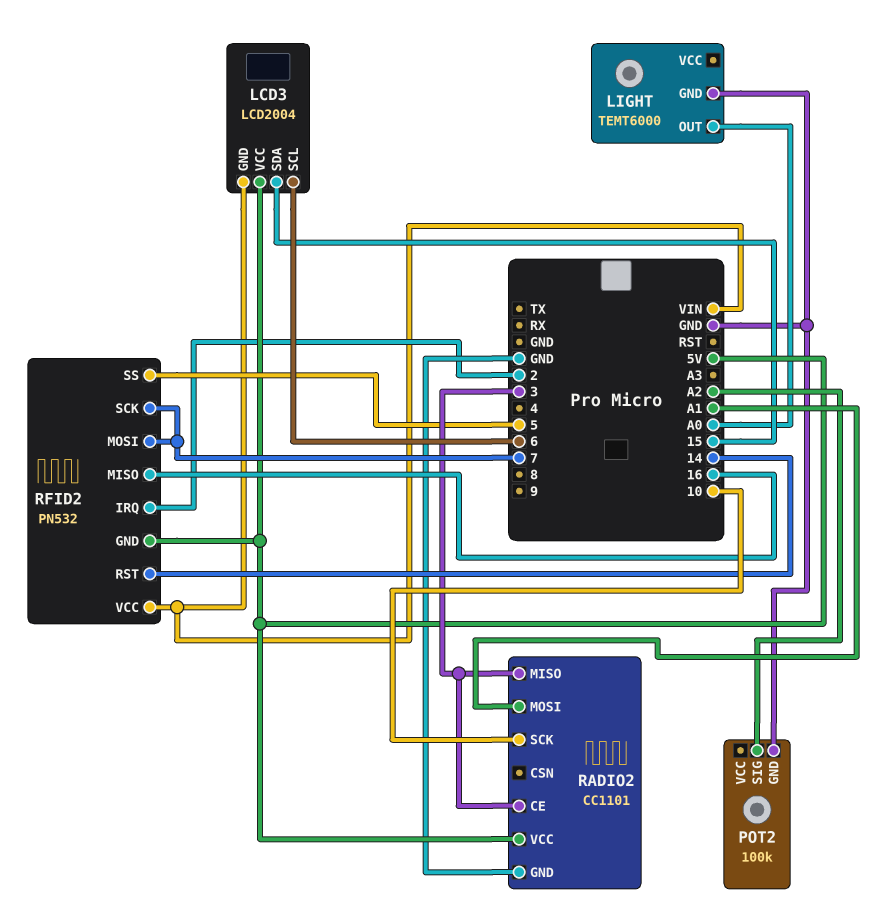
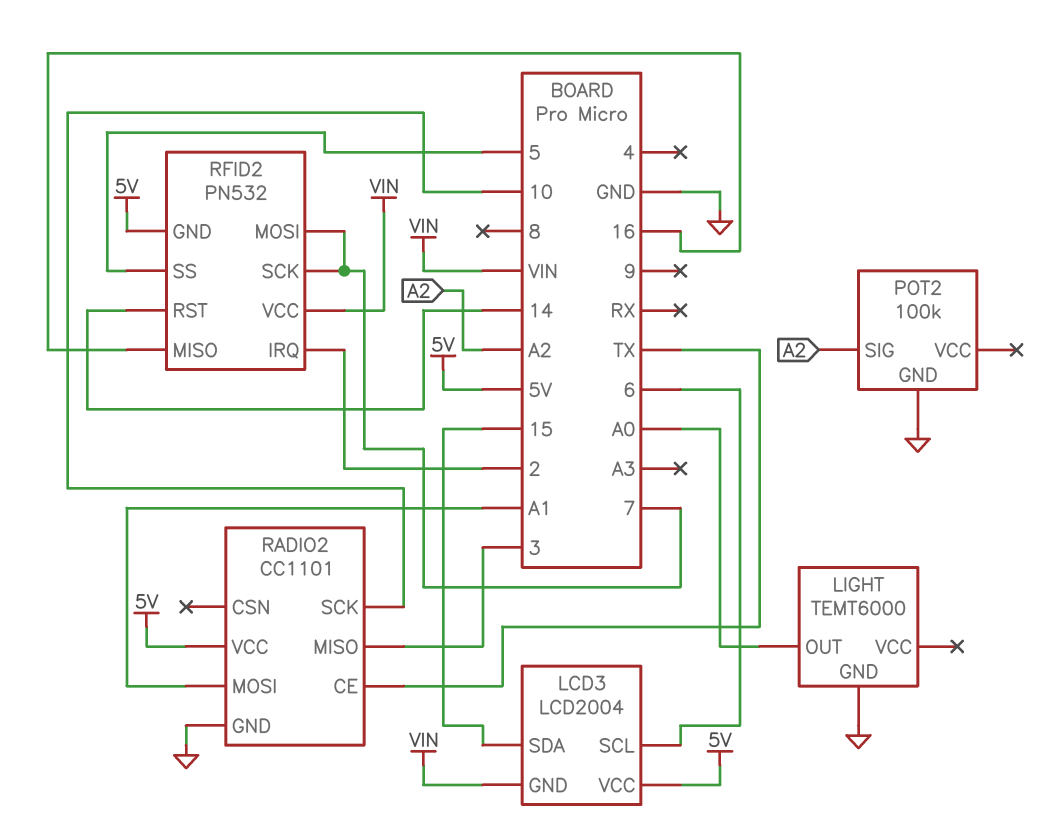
RADIO2 pin CE: 3 -> TX

